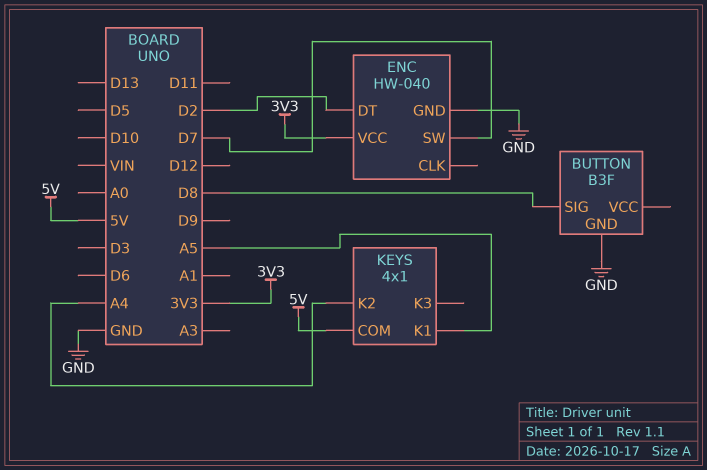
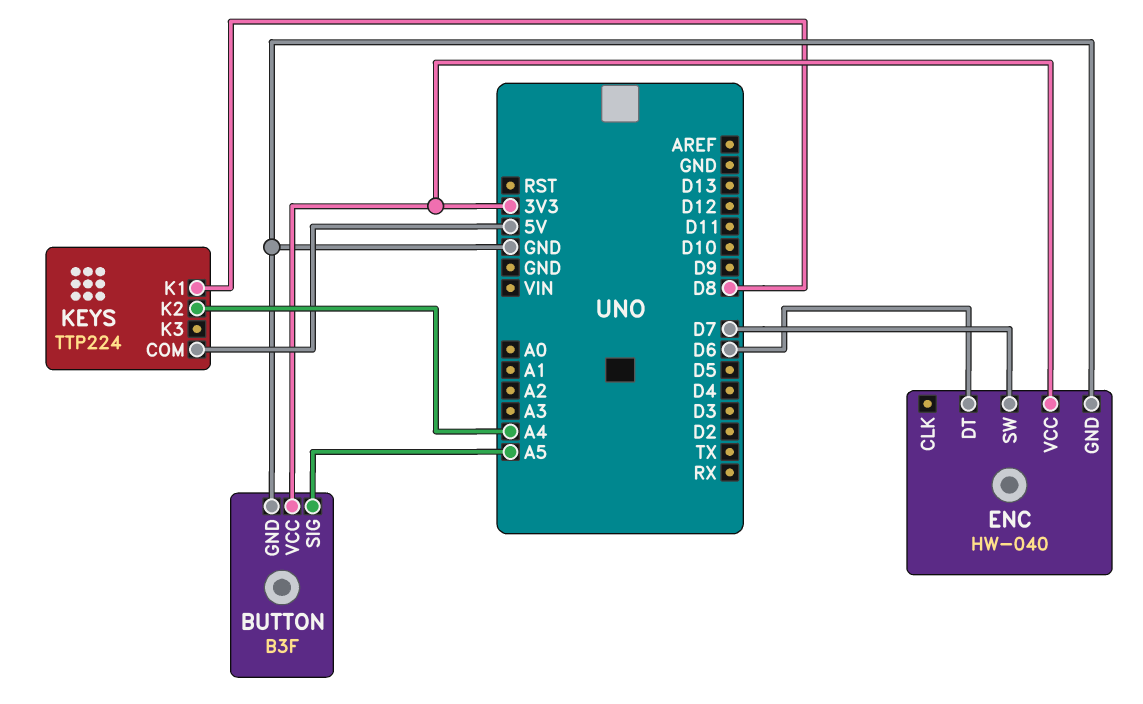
BUTTON pin SIG: D8 -> A5
BUTTON pin VCC: none -> 3V3
ENC pin DT: D2 -> D6
KEYS: 4x1 -> TTP224
KEYS pin K1: A5 -> D8

